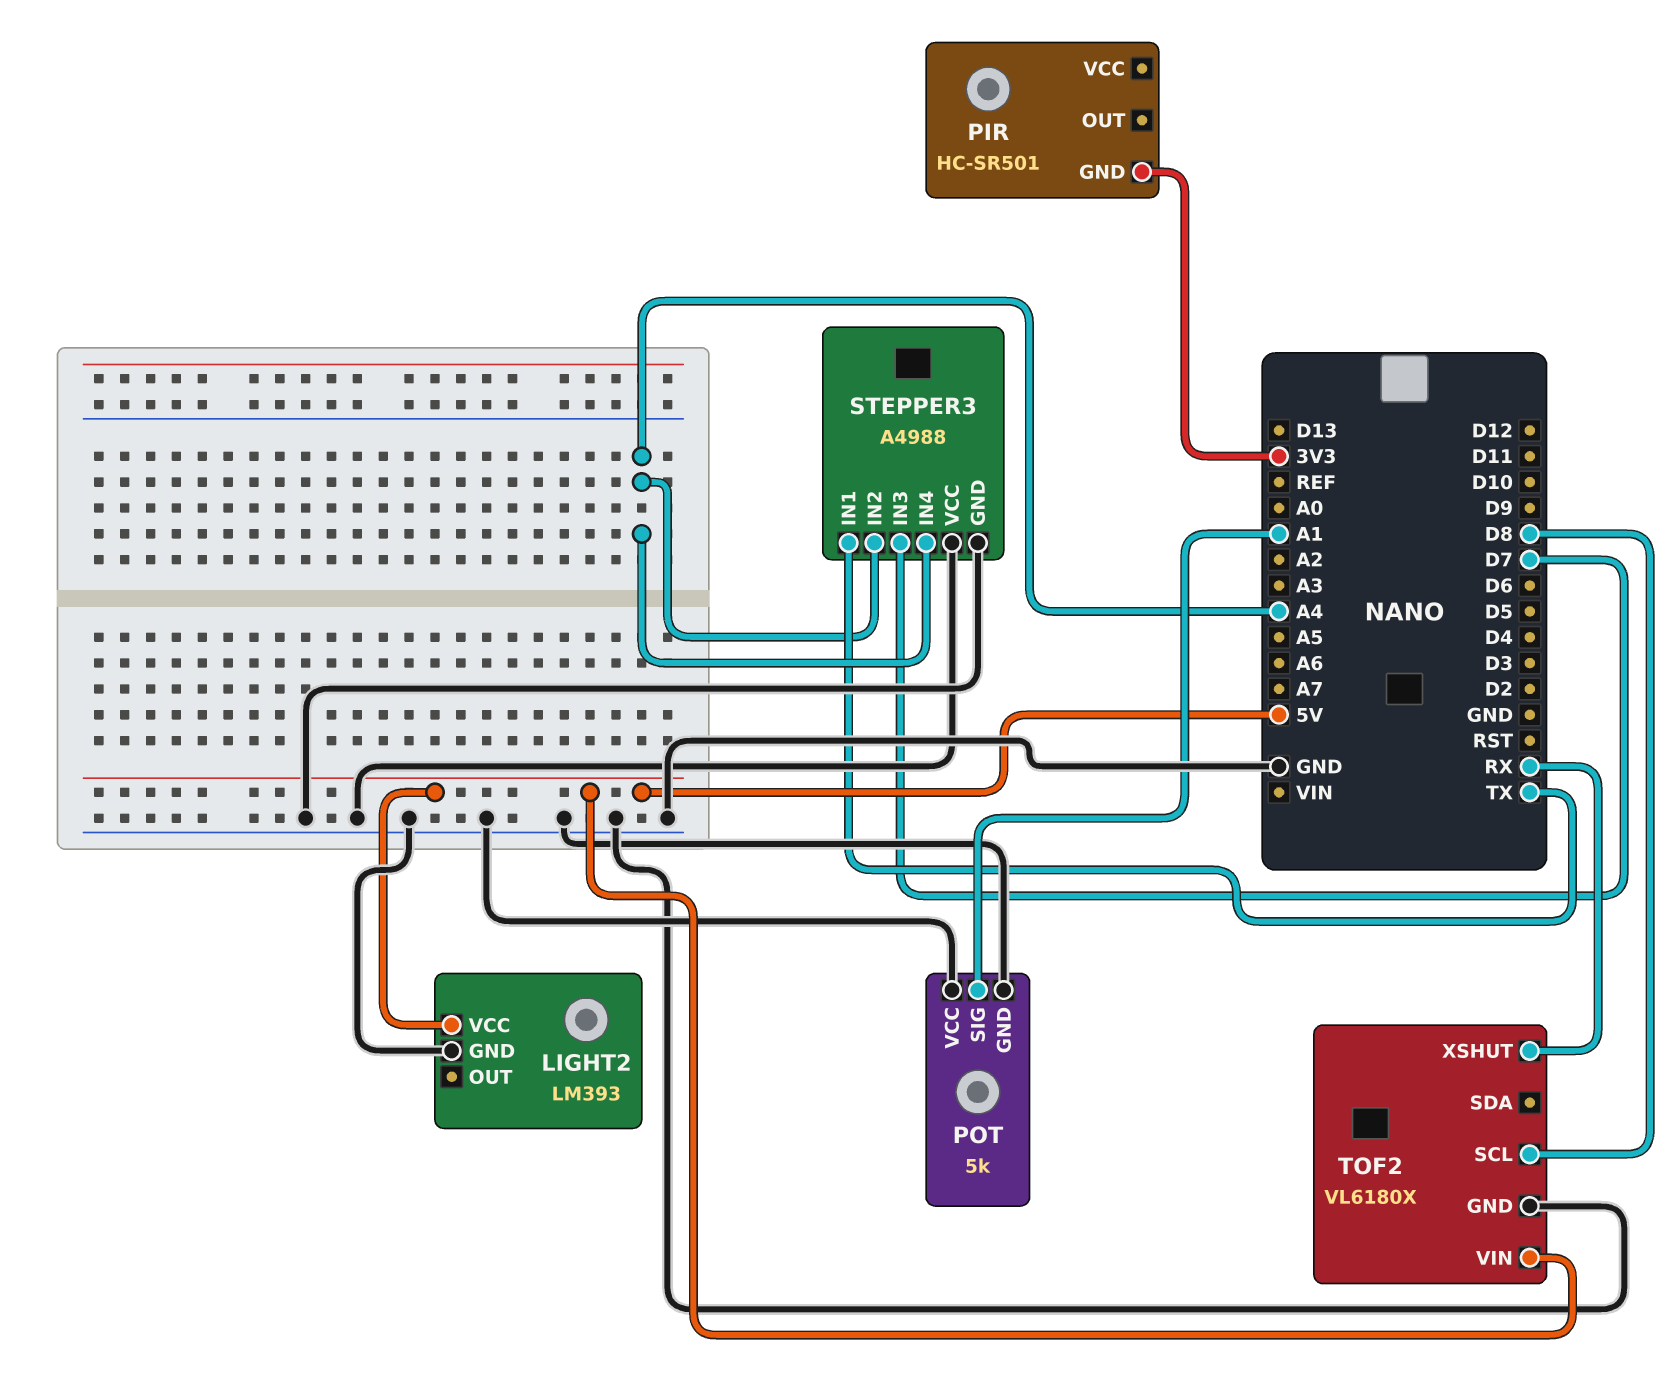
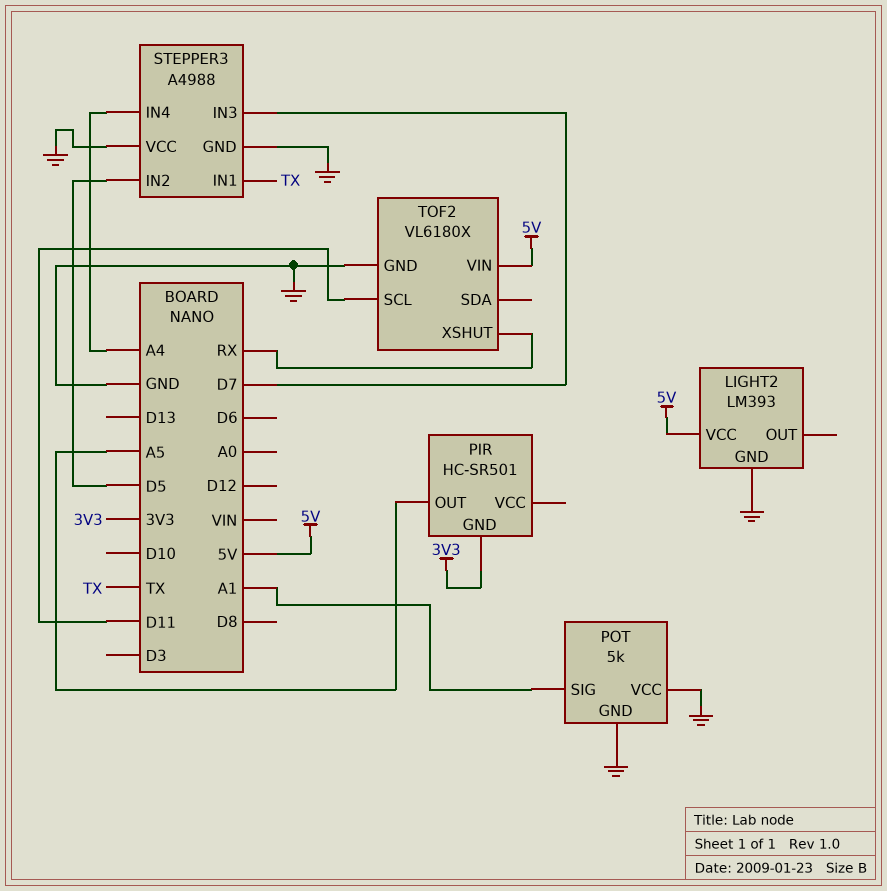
PIR pin OUT: none -> A5
STEPPER3 pin IN2: A4 -> D5
TOF2 pin SCL: D8 -> D11

